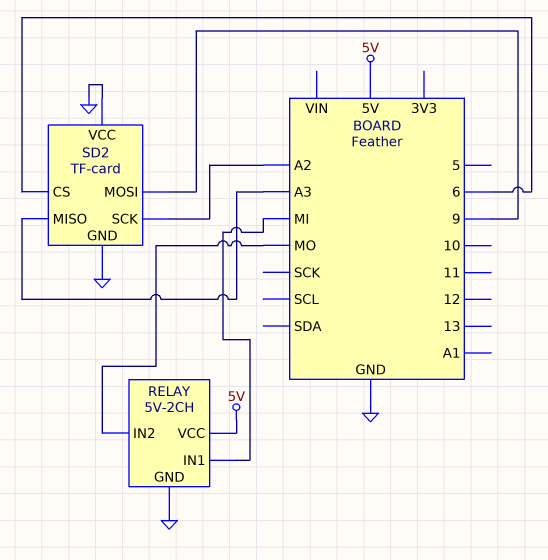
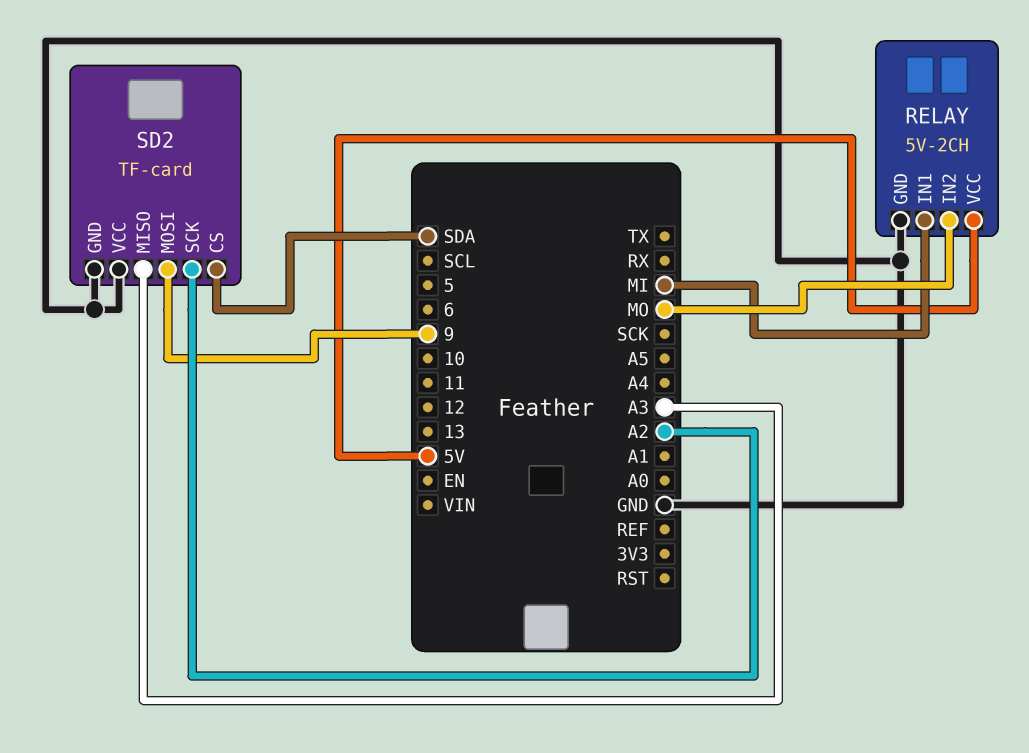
SD2 pin CS: 6 -> SDA

